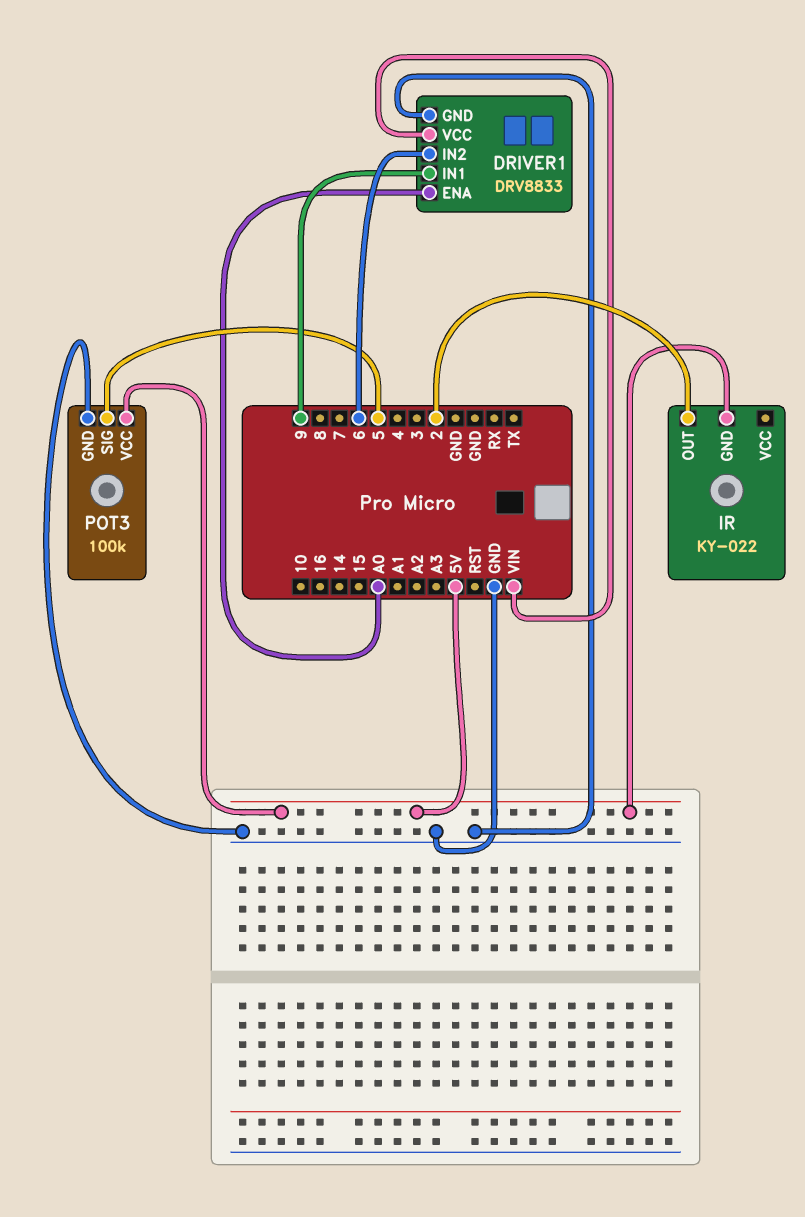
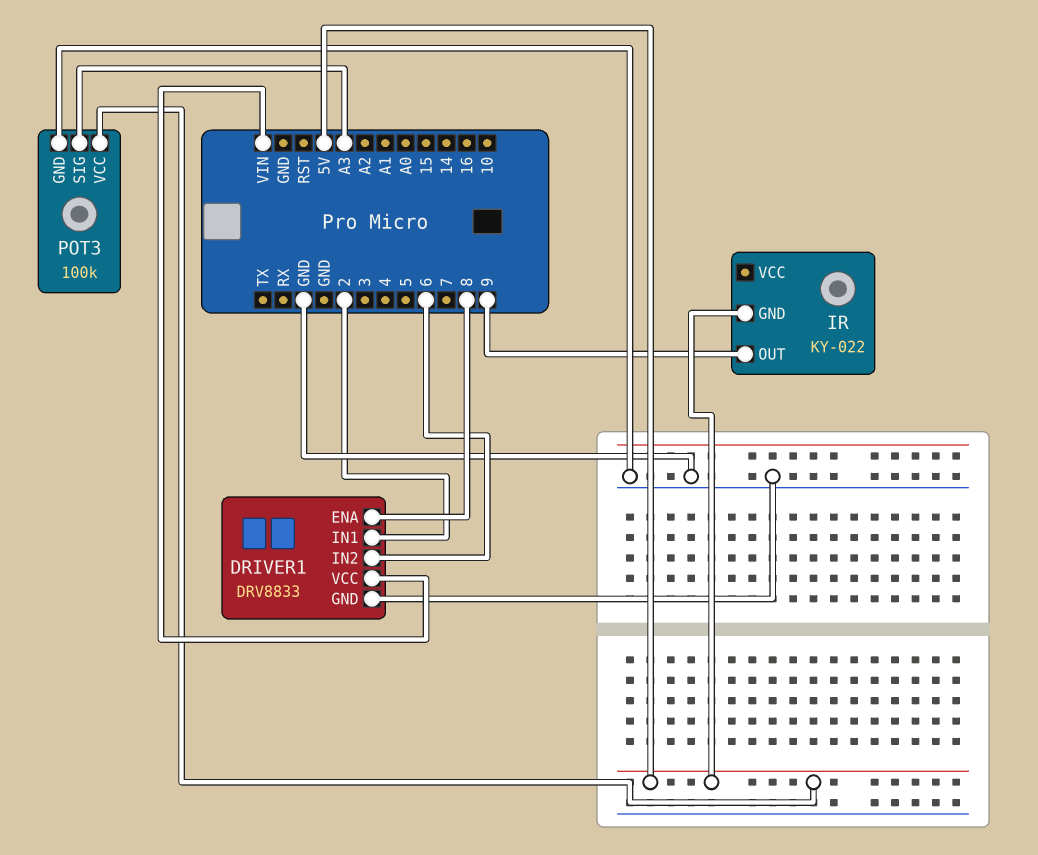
DRIVER1 pin ENA: A0 -> 8
DRIVER1 pin IN1: 9 -> 2
IR pin OUT: 2 -> 9
POT3 pin SIG: 5 -> A3

